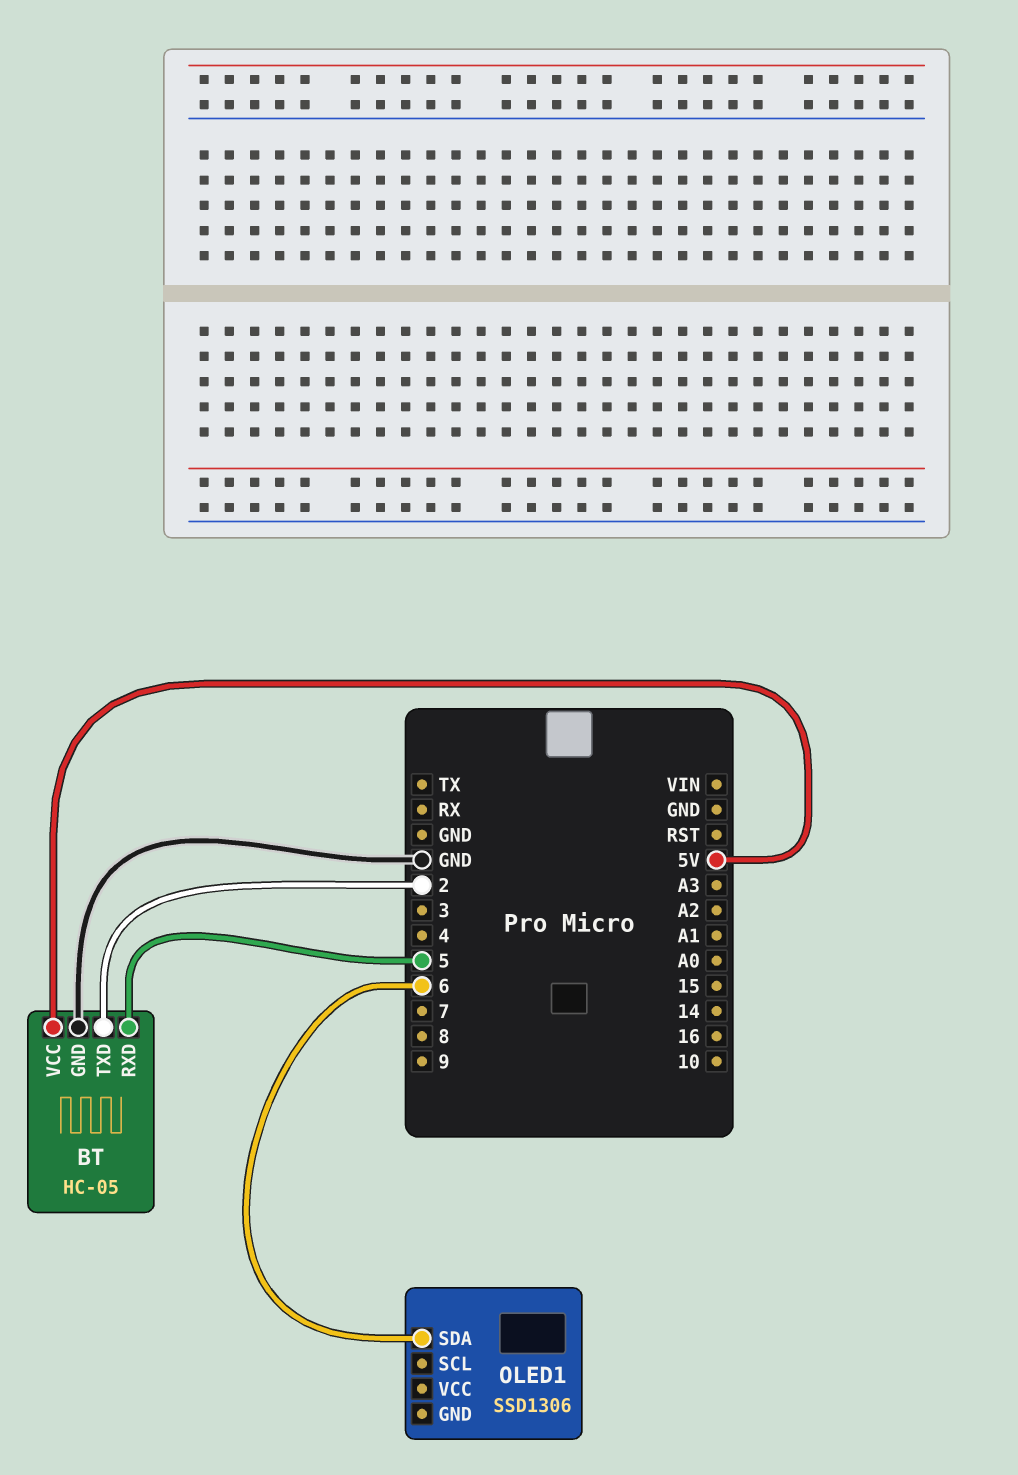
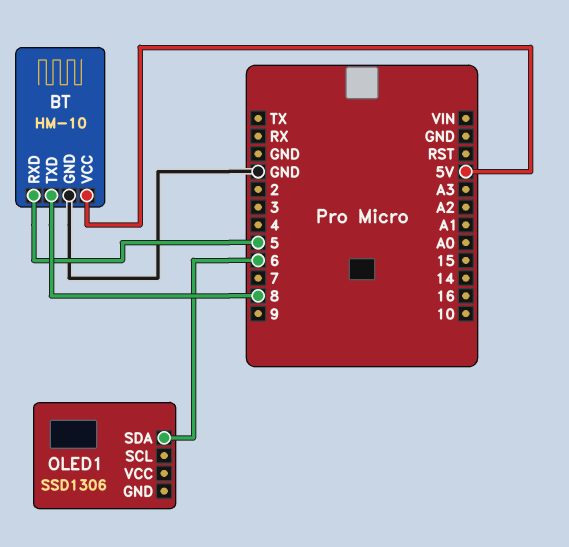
BT: HC-05 -> HM-10
BT pin TXD: 2 -> 8

